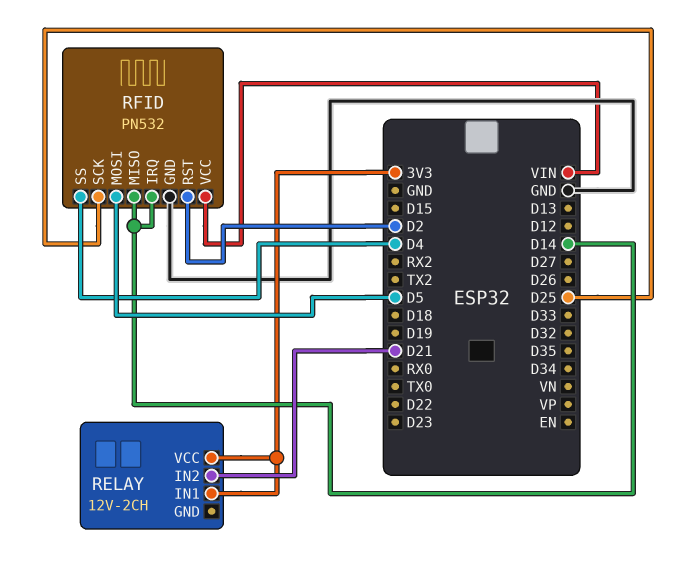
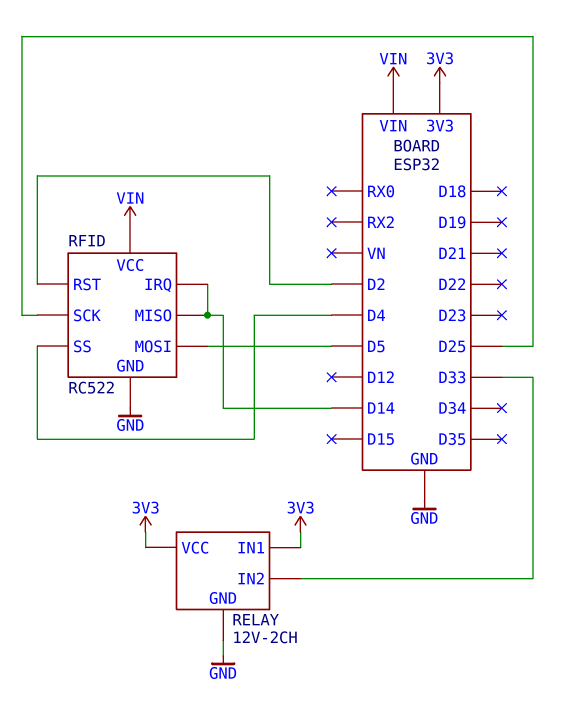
RELAY pin GND: none -> GND
RELAY pin IN2: D21 -> D33
RFID: PN532 -> RC522

